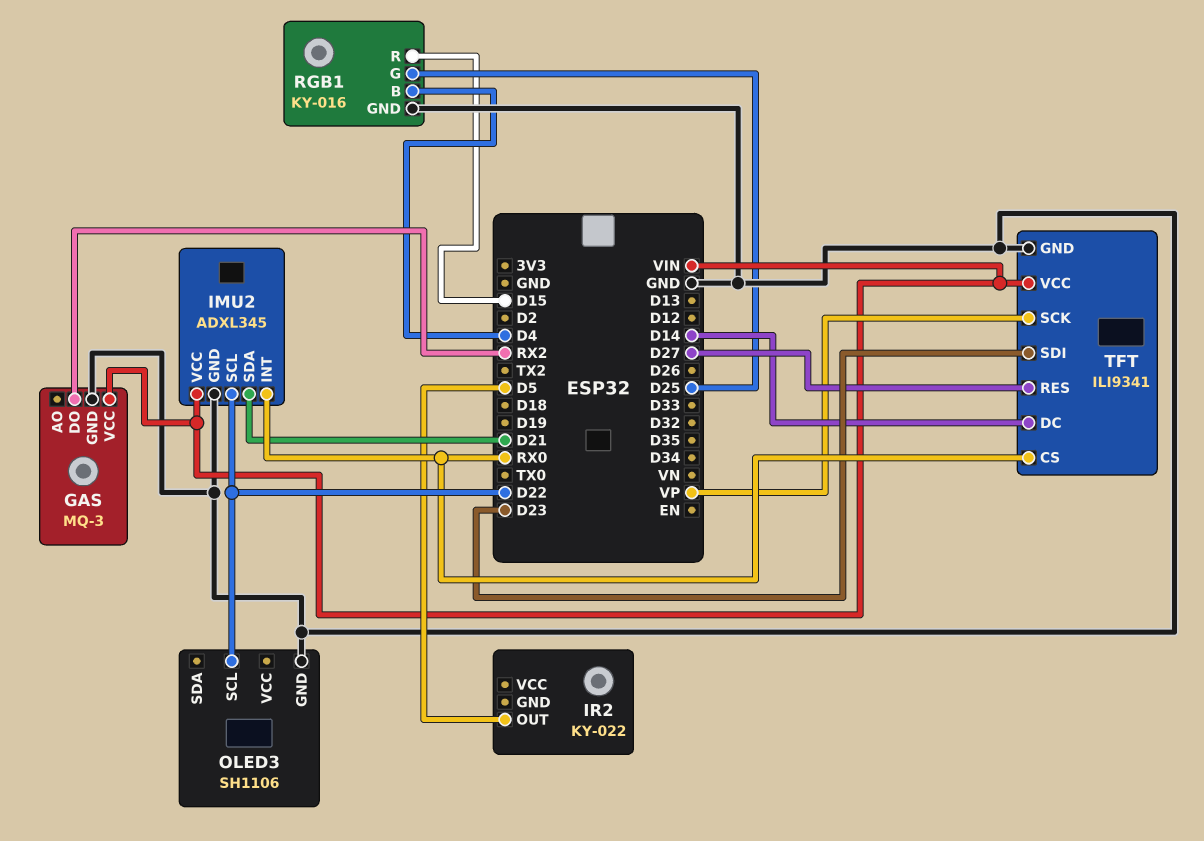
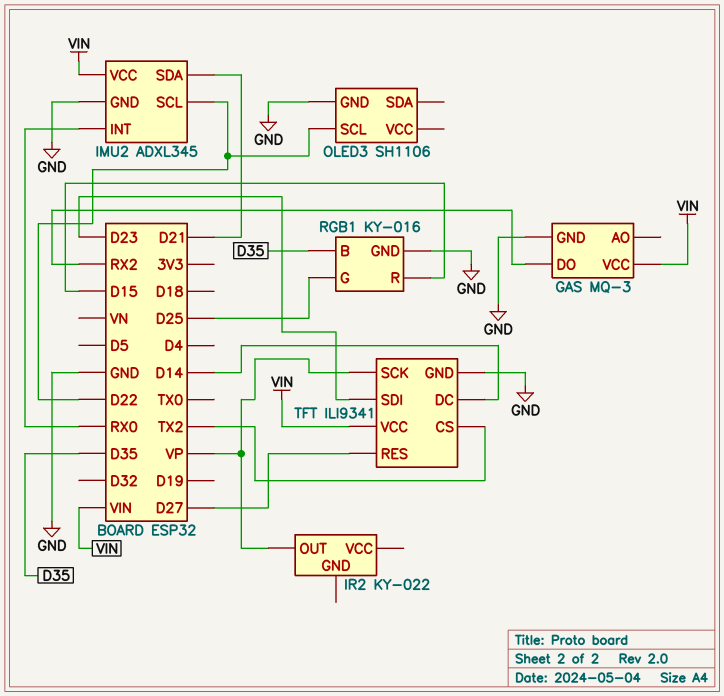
IR2 pin OUT: D5 -> VP
RGB1 pin B: D4 -> D35
TFT pin CS: RX0 -> TX2

